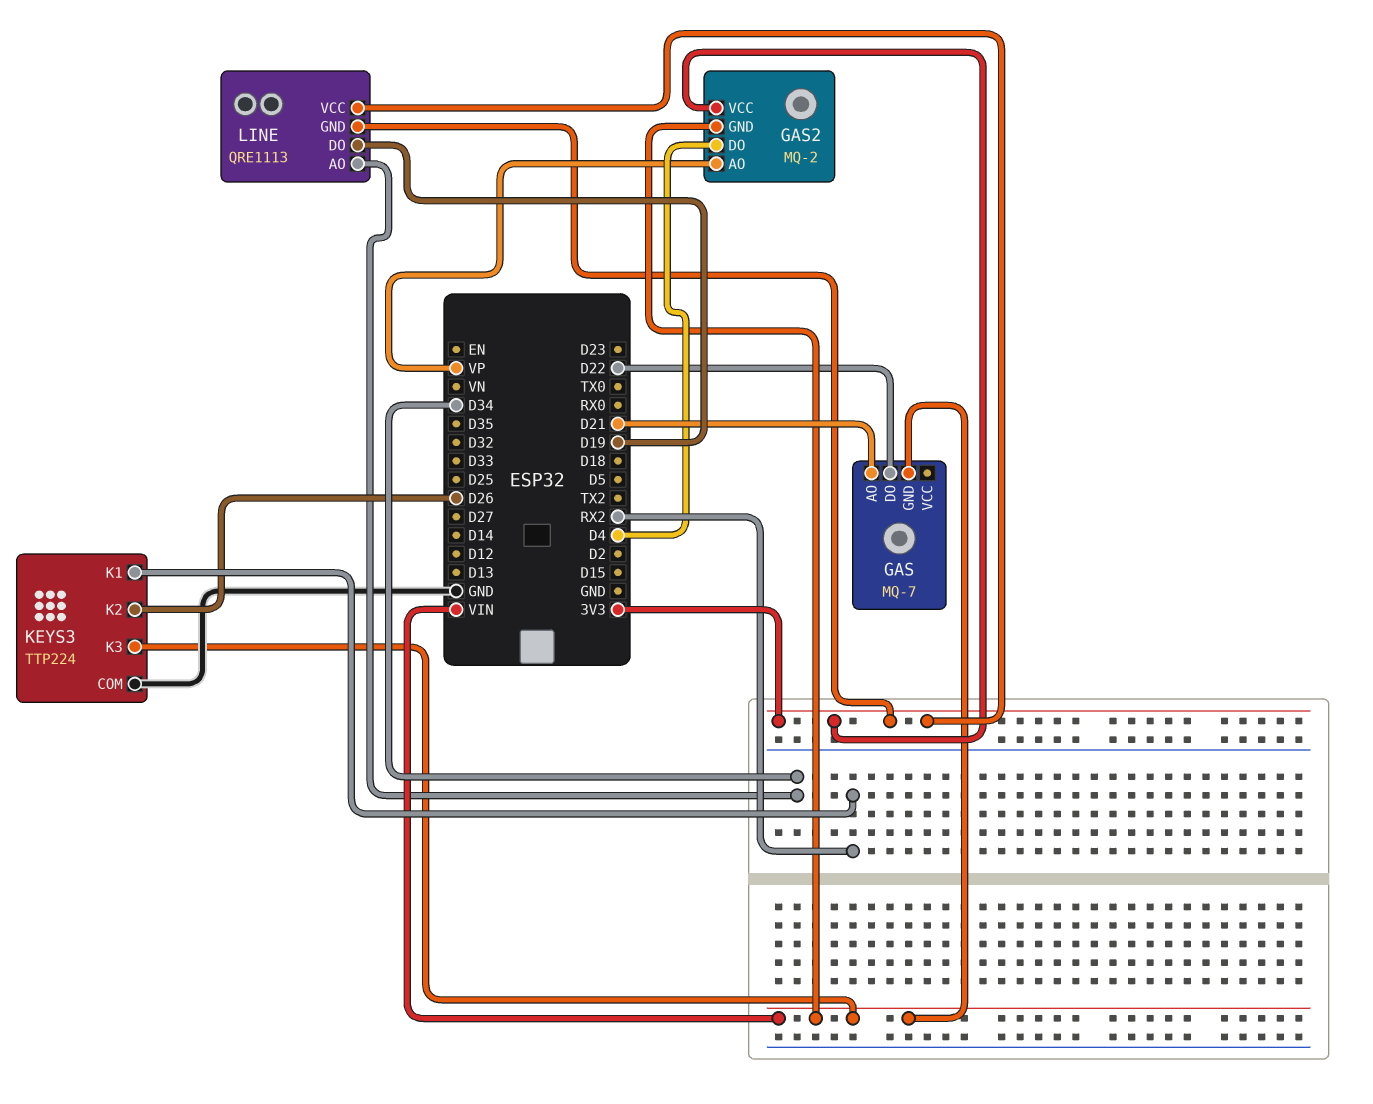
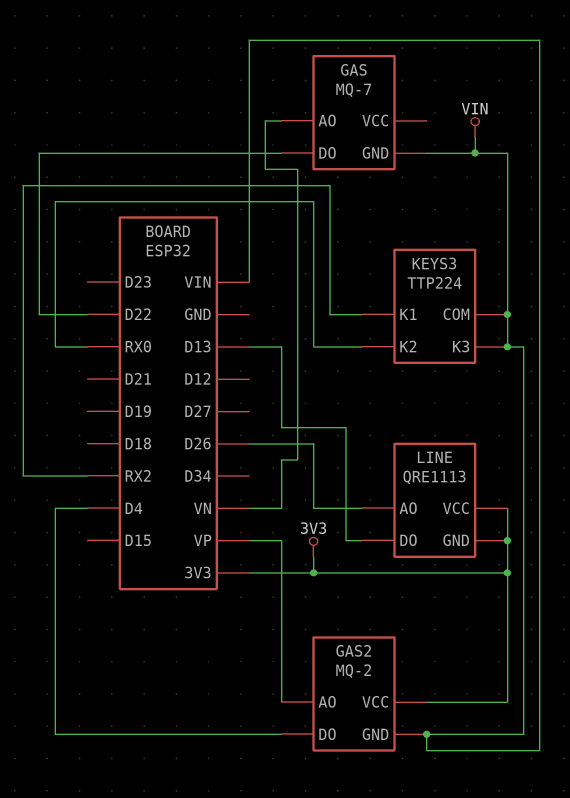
GAS pin AO: D21 -> VN
KEYS3 pin COM: GND -> VIN
KEYS3 pin K2: D26 -> RX0
LINE pin AO: D34 -> D26
LINE pin DO: D19 -> D13

